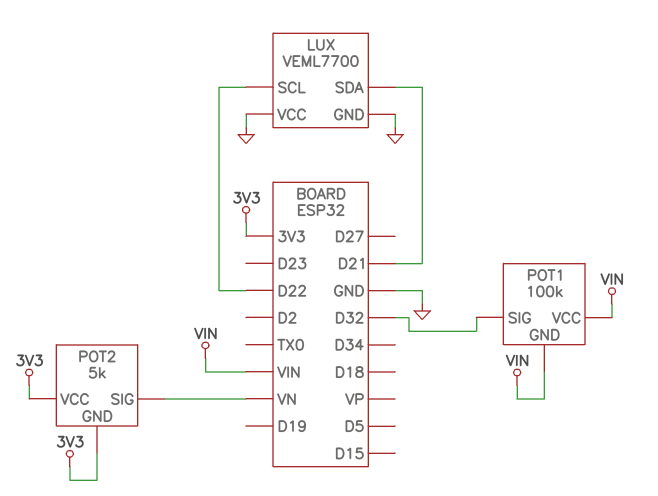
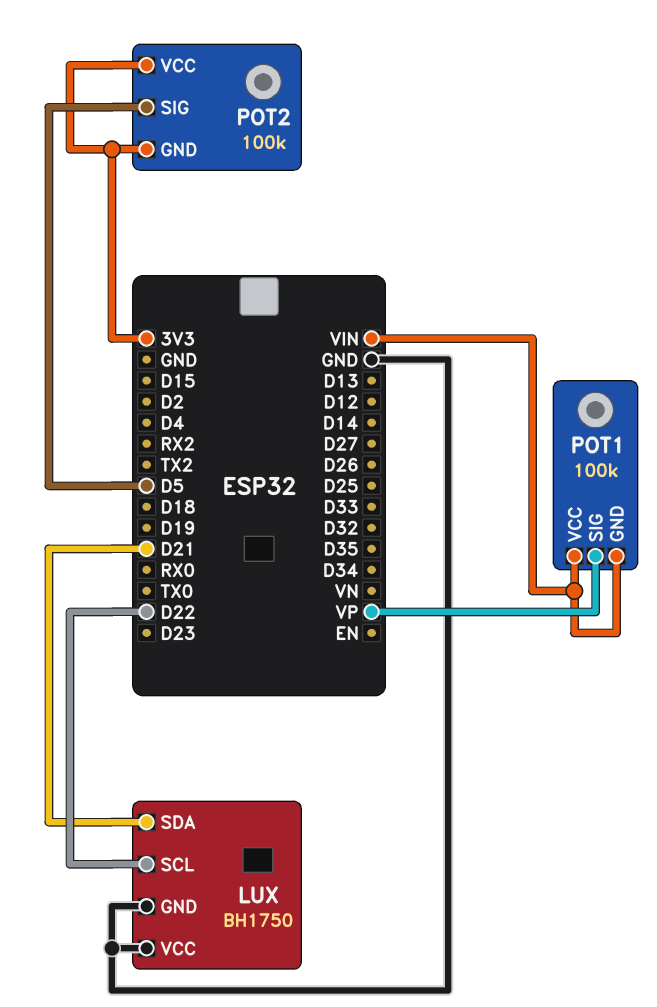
LUX: VEML7700 -> BH1750
POT1 pin SIG: D32 -> VP
POT2: 5k -> 100k
POT2 pin SIG: VN -> D5

